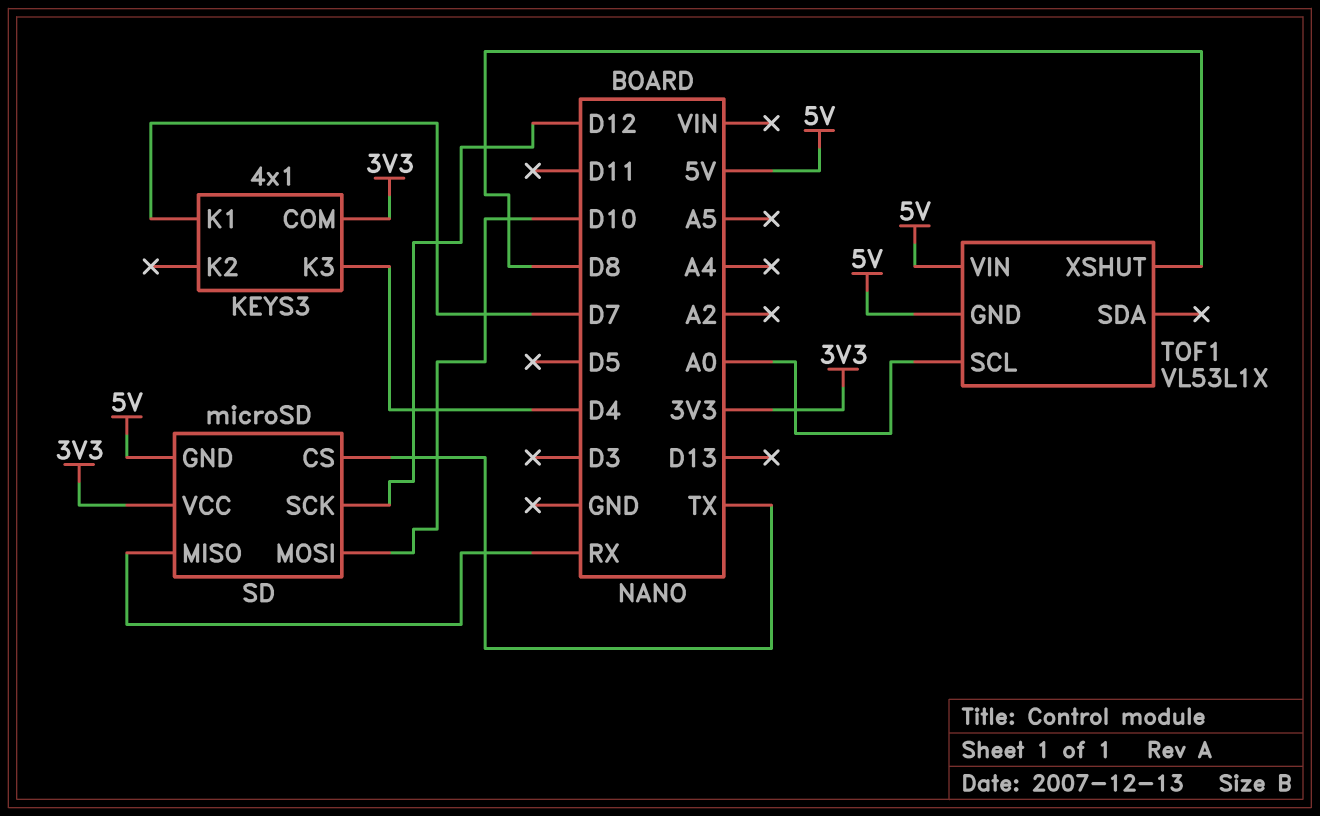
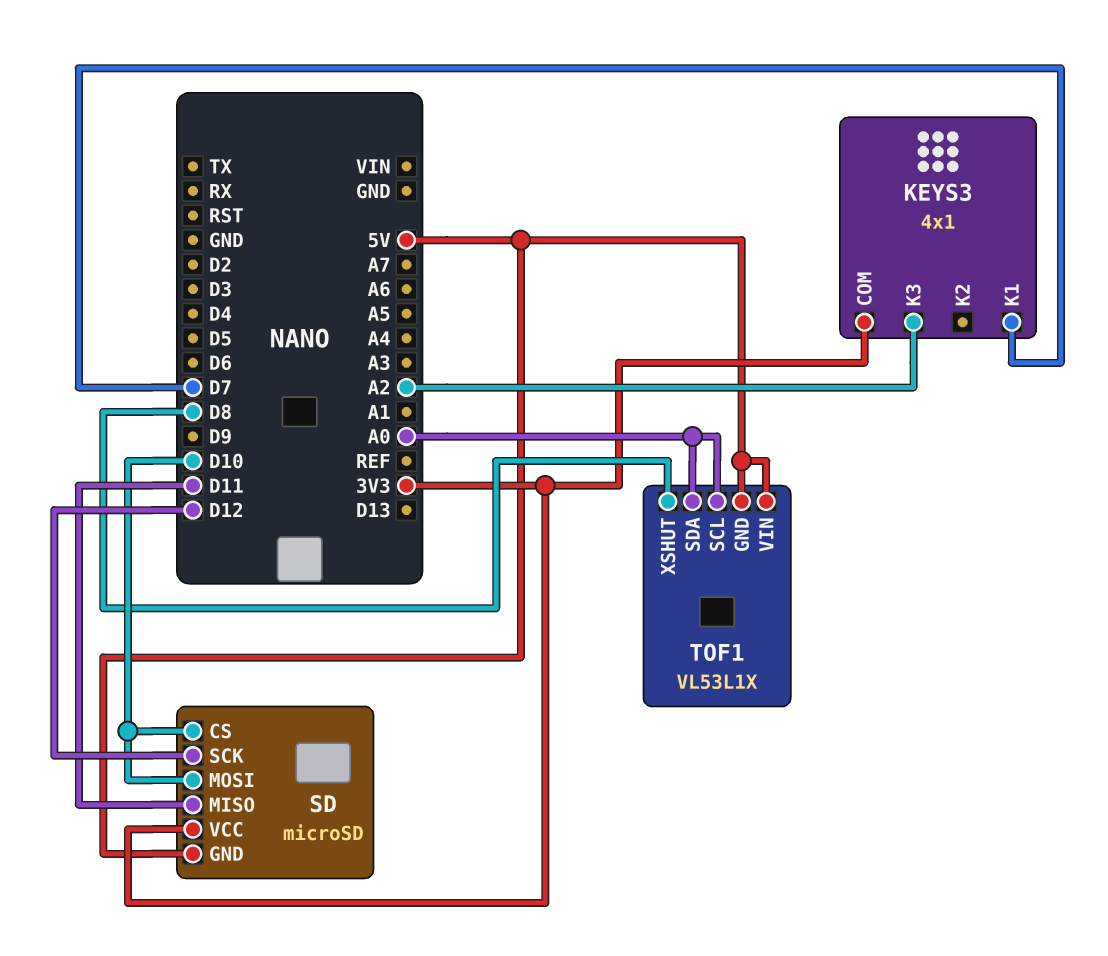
KEYS3 pin K3: D4 -> A2
SD pin CS: TX -> D10
SD pin MISO: RX -> D11
TOF1 pin SDA: none -> A0

